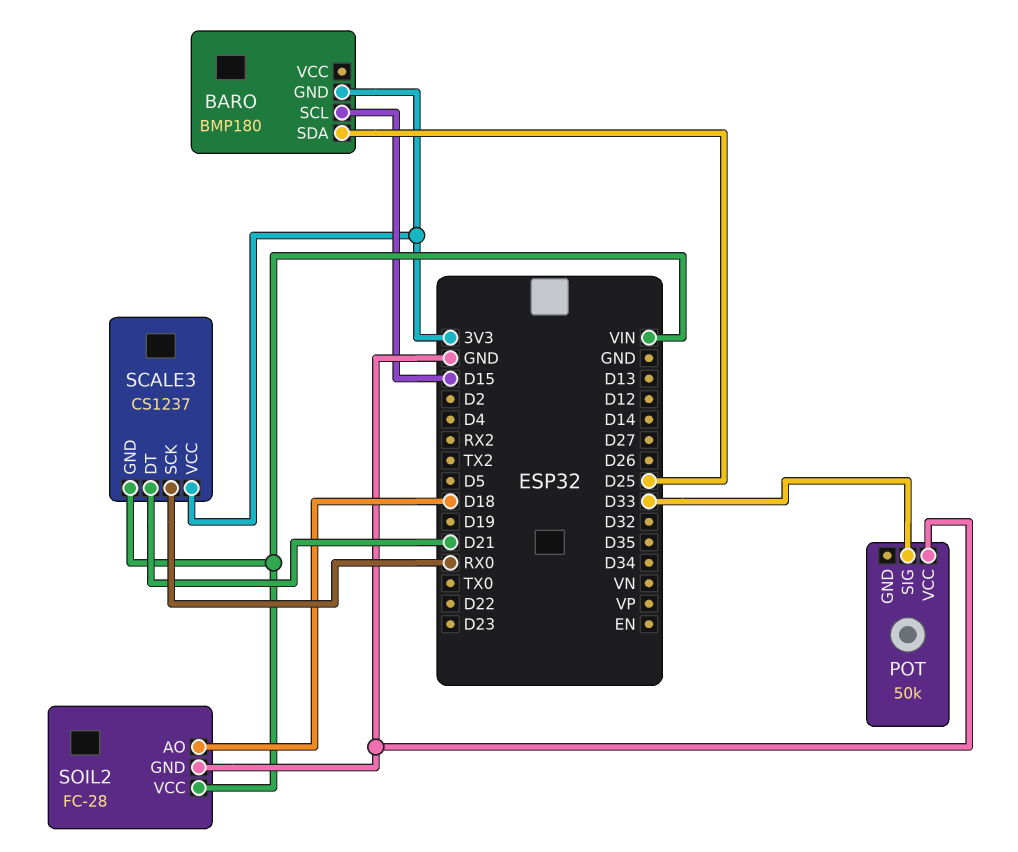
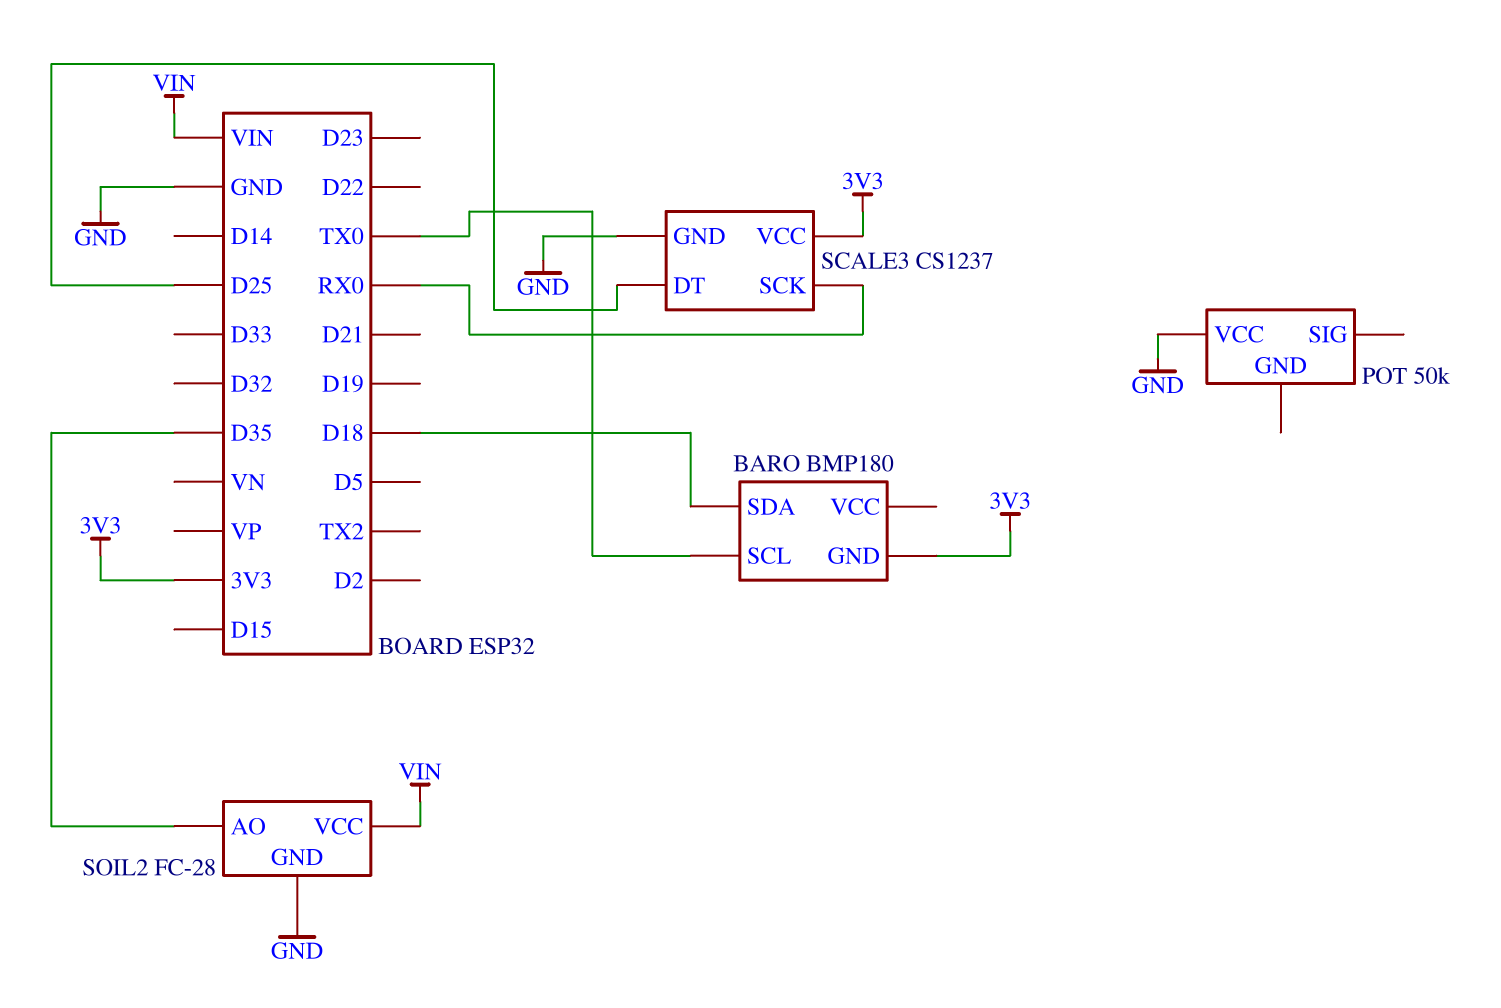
BARO pin SCL: D15 -> TX0
BARO pin SDA: D25 -> D18
POT pin SIG: D33 -> none
SCALE3 pin DT: D21 -> D25
SCALE3 pin GND: VIN -> GND
SOIL2 pin AO: D18 -> D35

